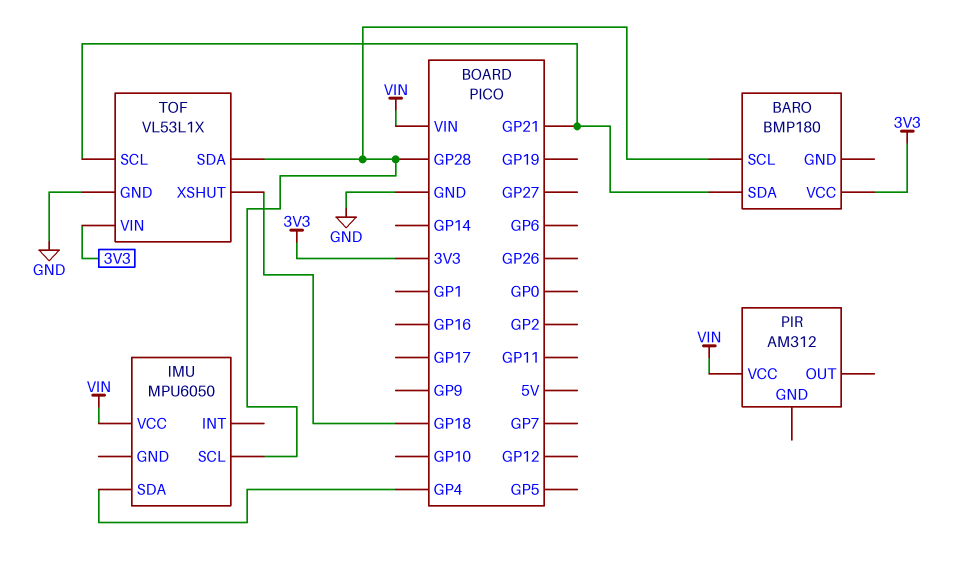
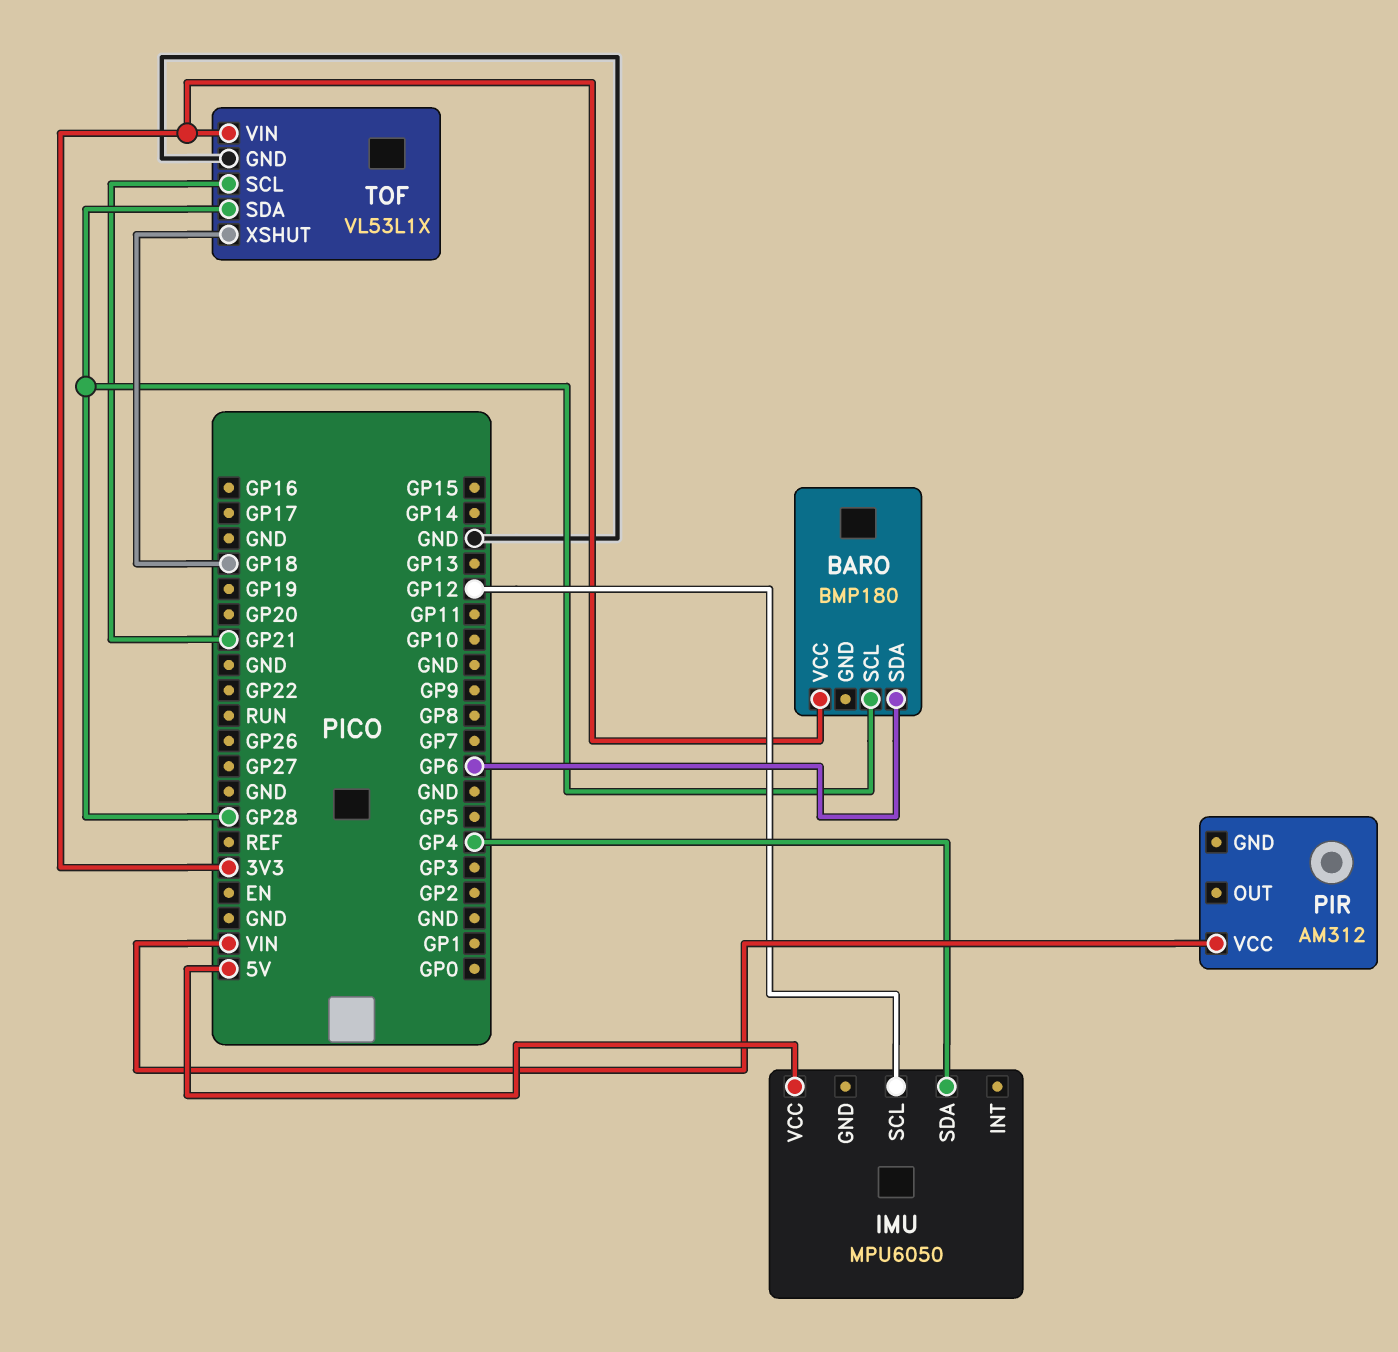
BARO pin SDA: GP21 -> GP6
IMU pin SCL: GP28 -> GP12
IMU pin VCC: VIN -> 5V

